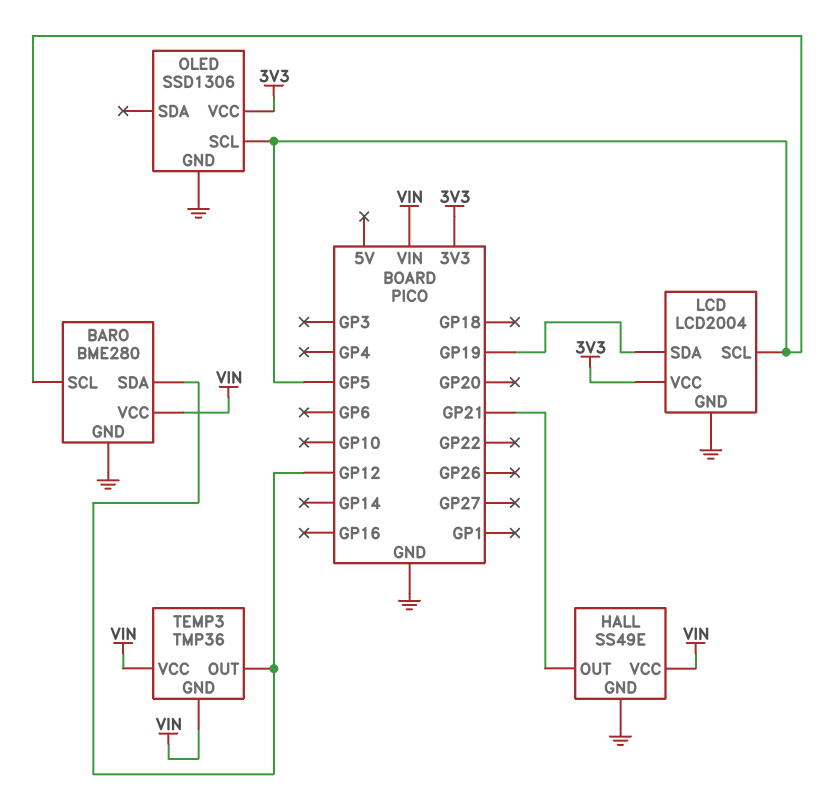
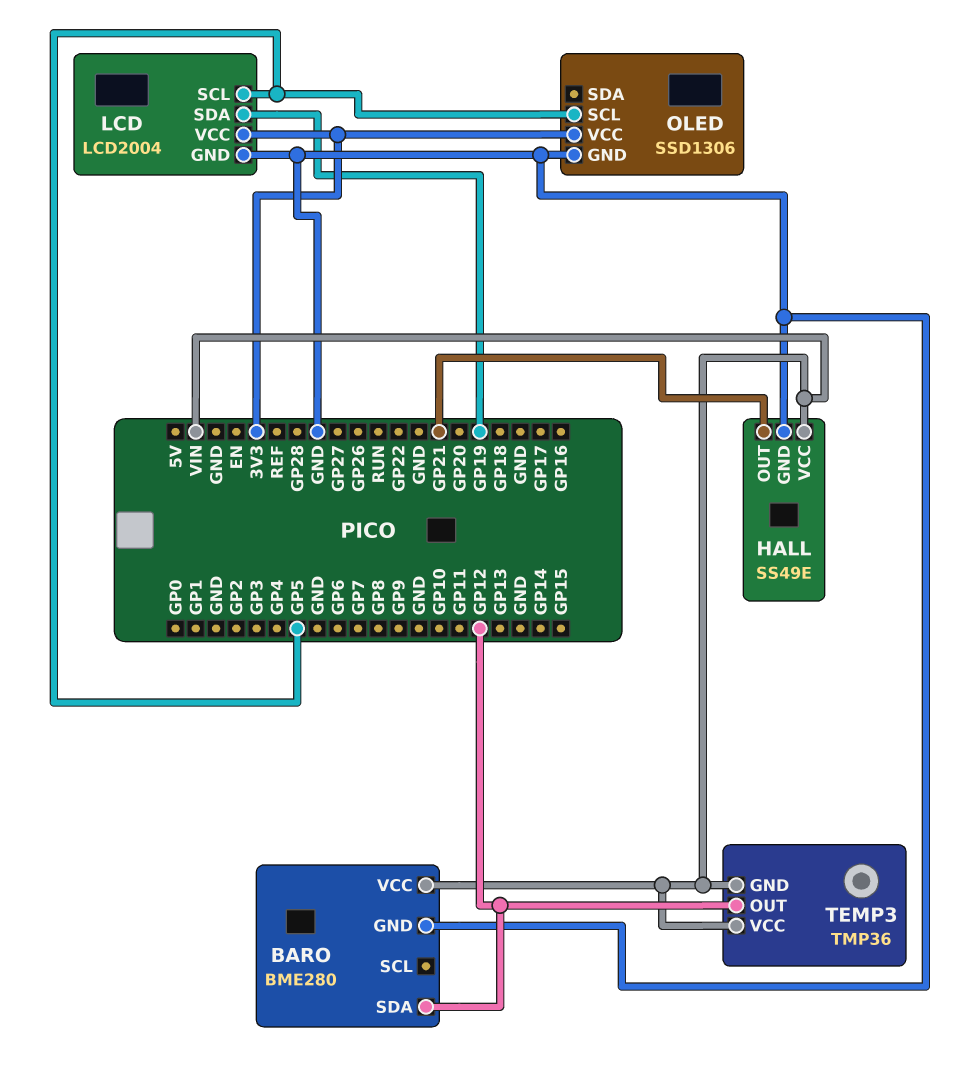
BARO pin SCL: GP5 -> none

